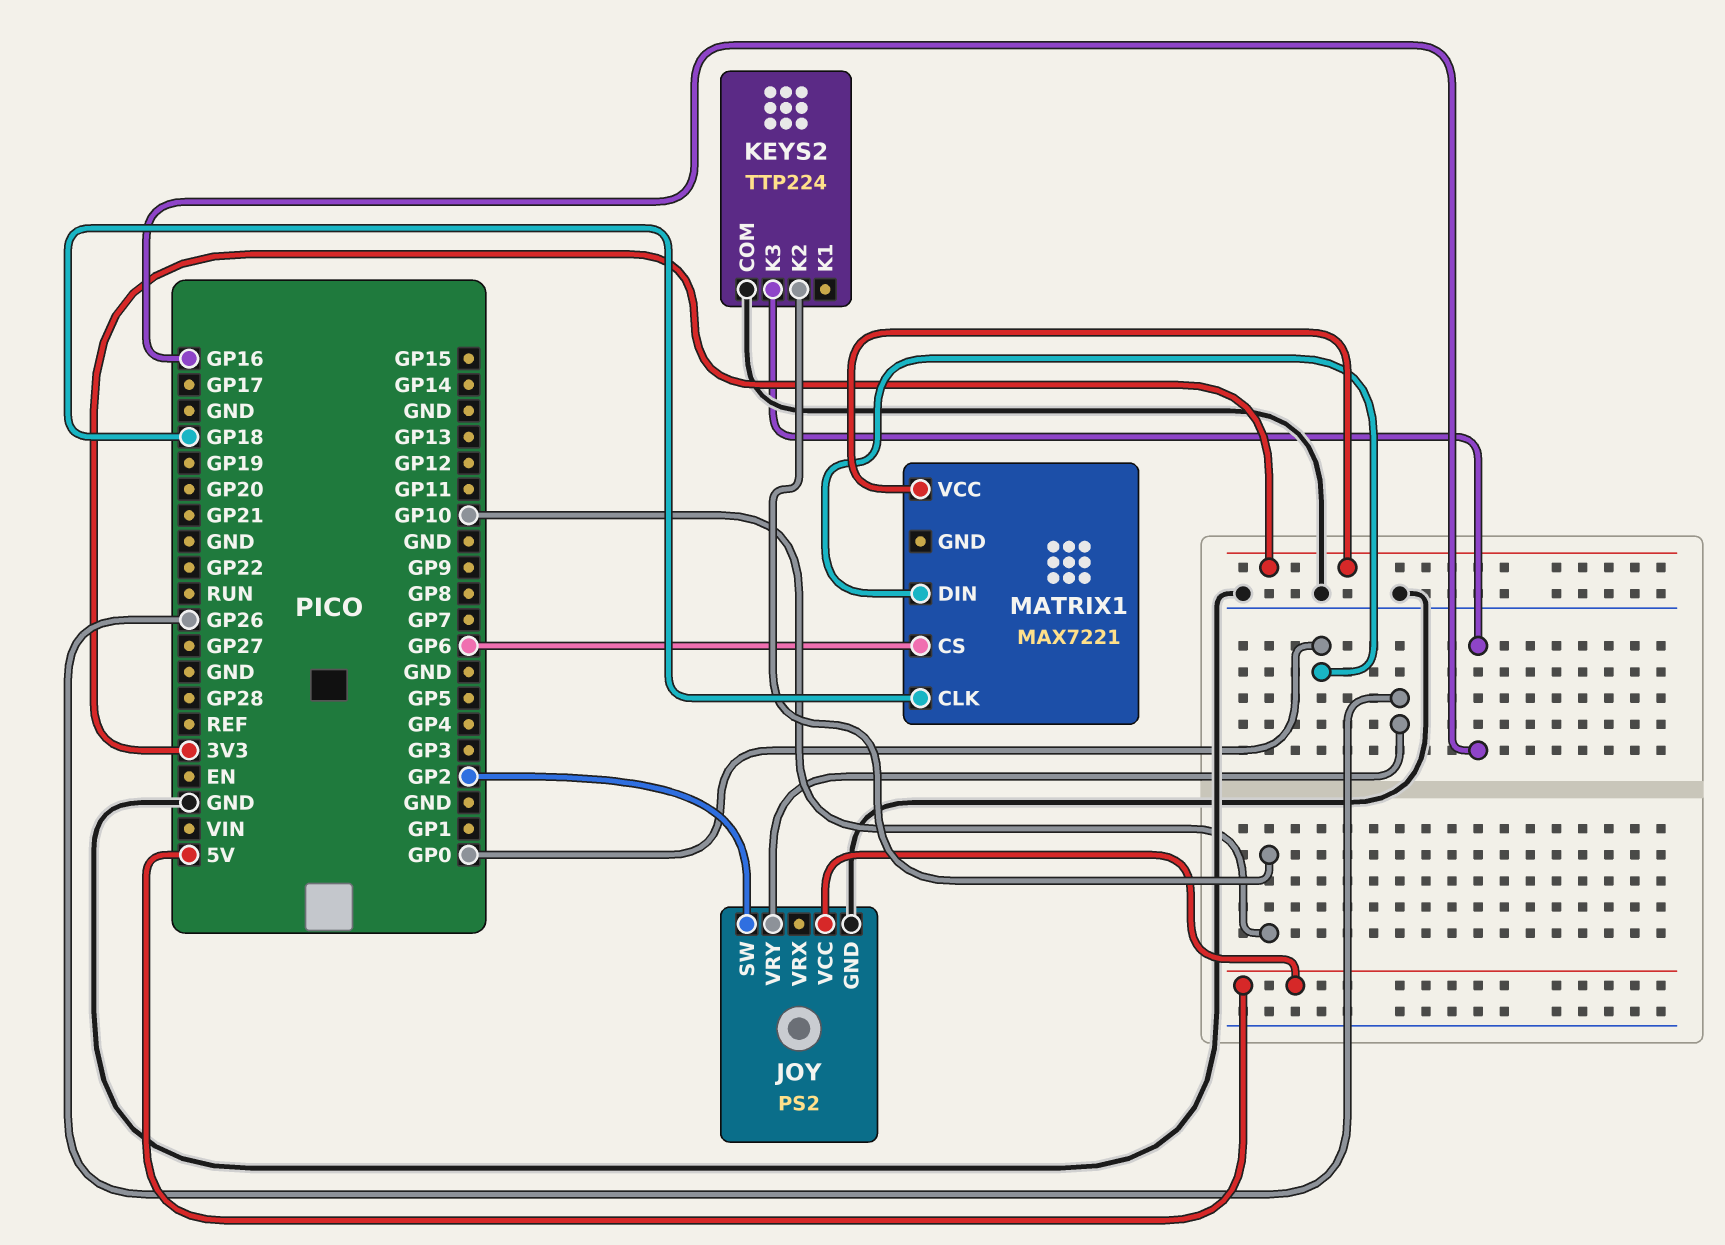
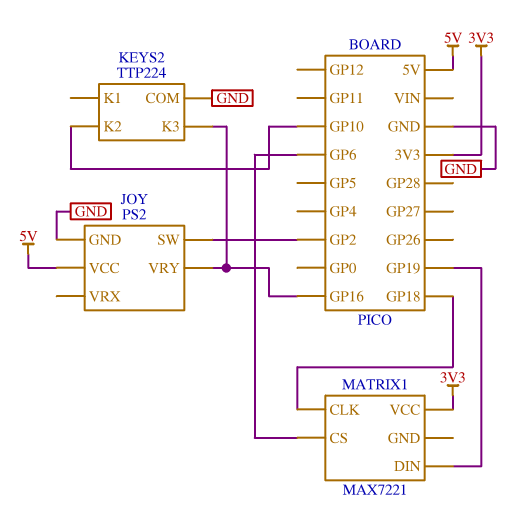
JOY pin VRY: GP26 -> GP16
MATRIX1 pin DIN: GP0 -> GP19

